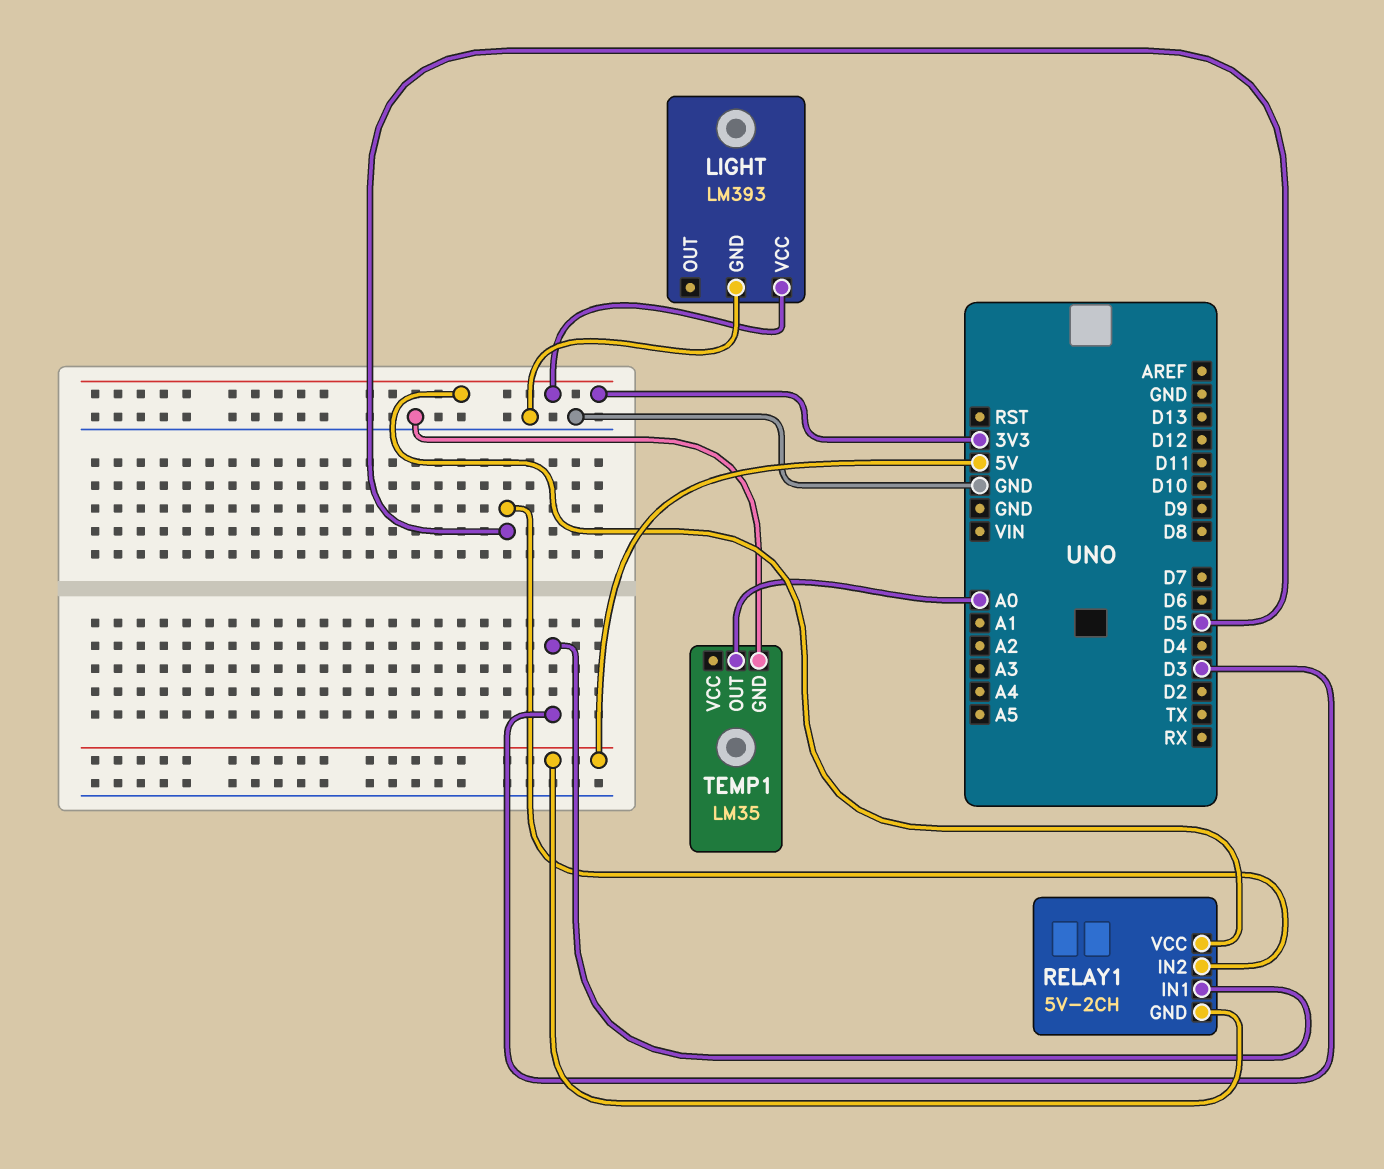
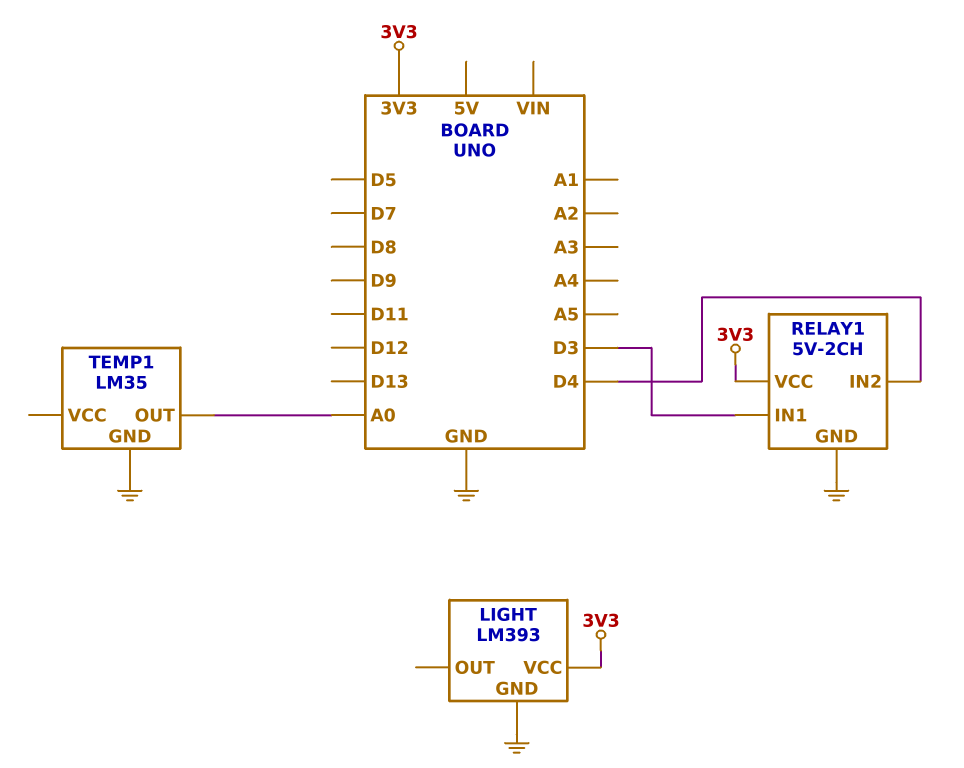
RELAY1 pin GND: 5V -> GND
RELAY1 pin IN2: D5 -> D4

